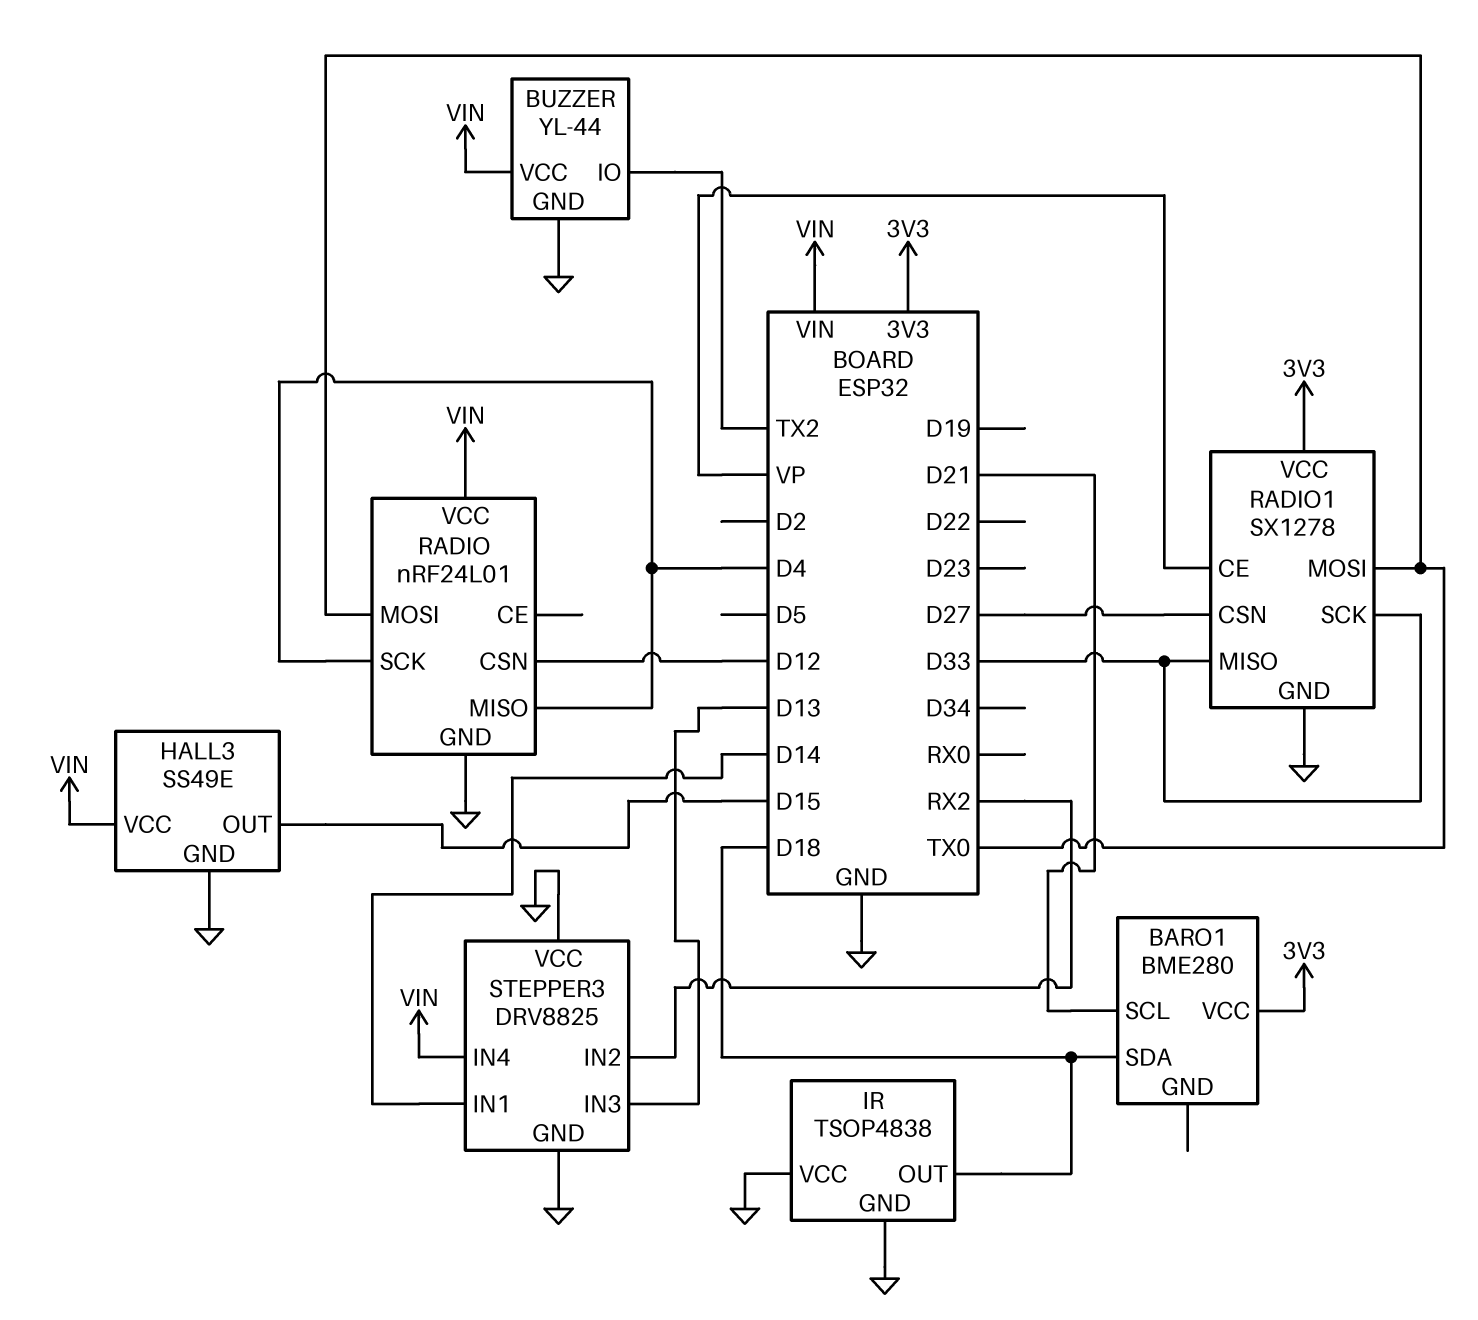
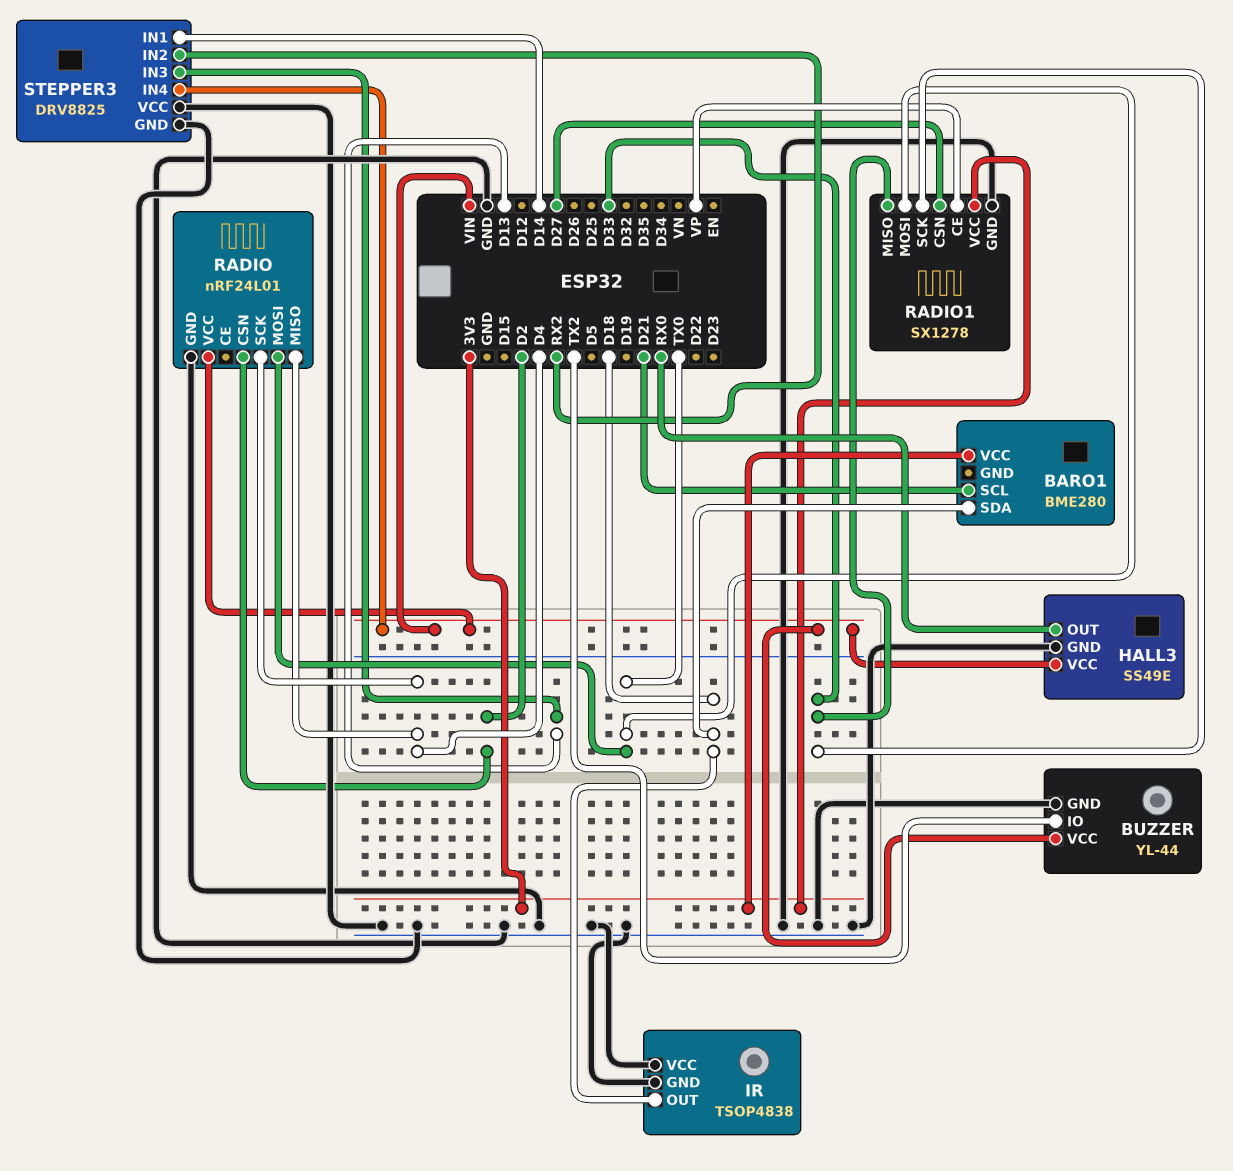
HALL3 pin OUT: D15 -> RX0
RADIO pin CSN: D12 -> D2

